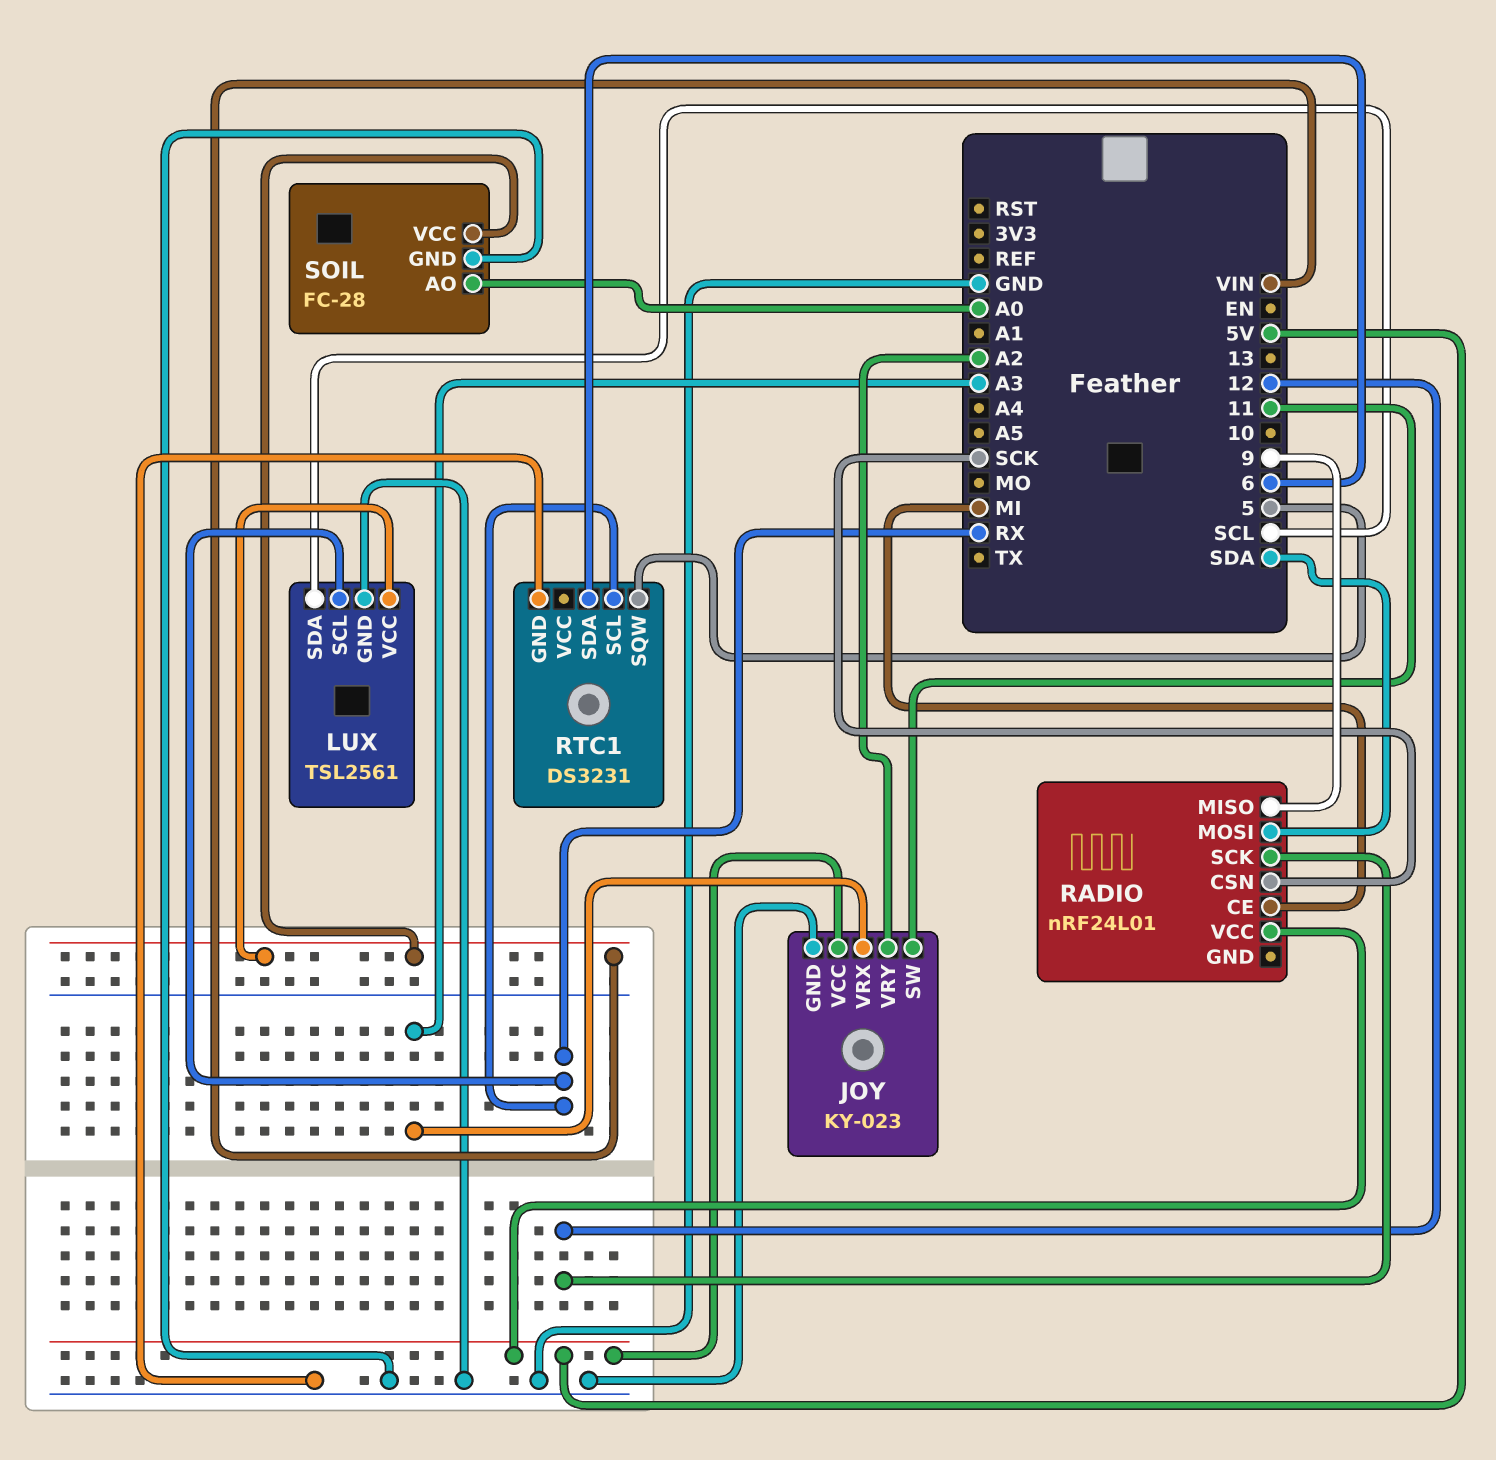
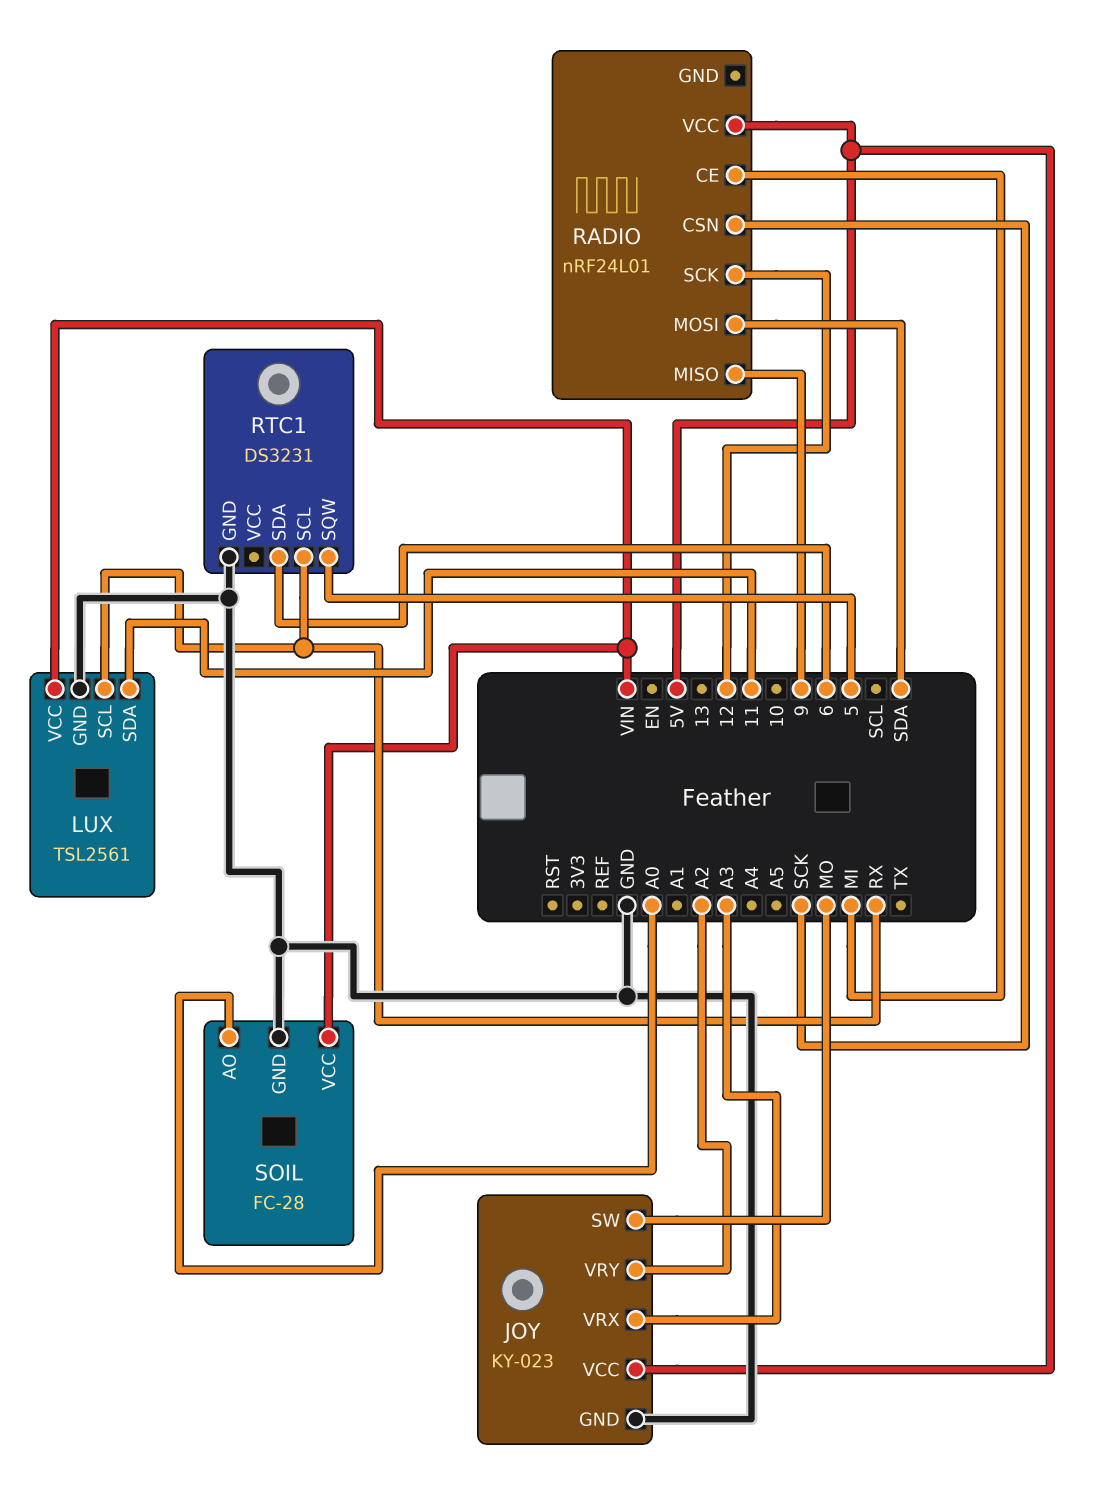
JOY pin SW: 11 -> MO
LUX pin SDA: SCL -> 11

